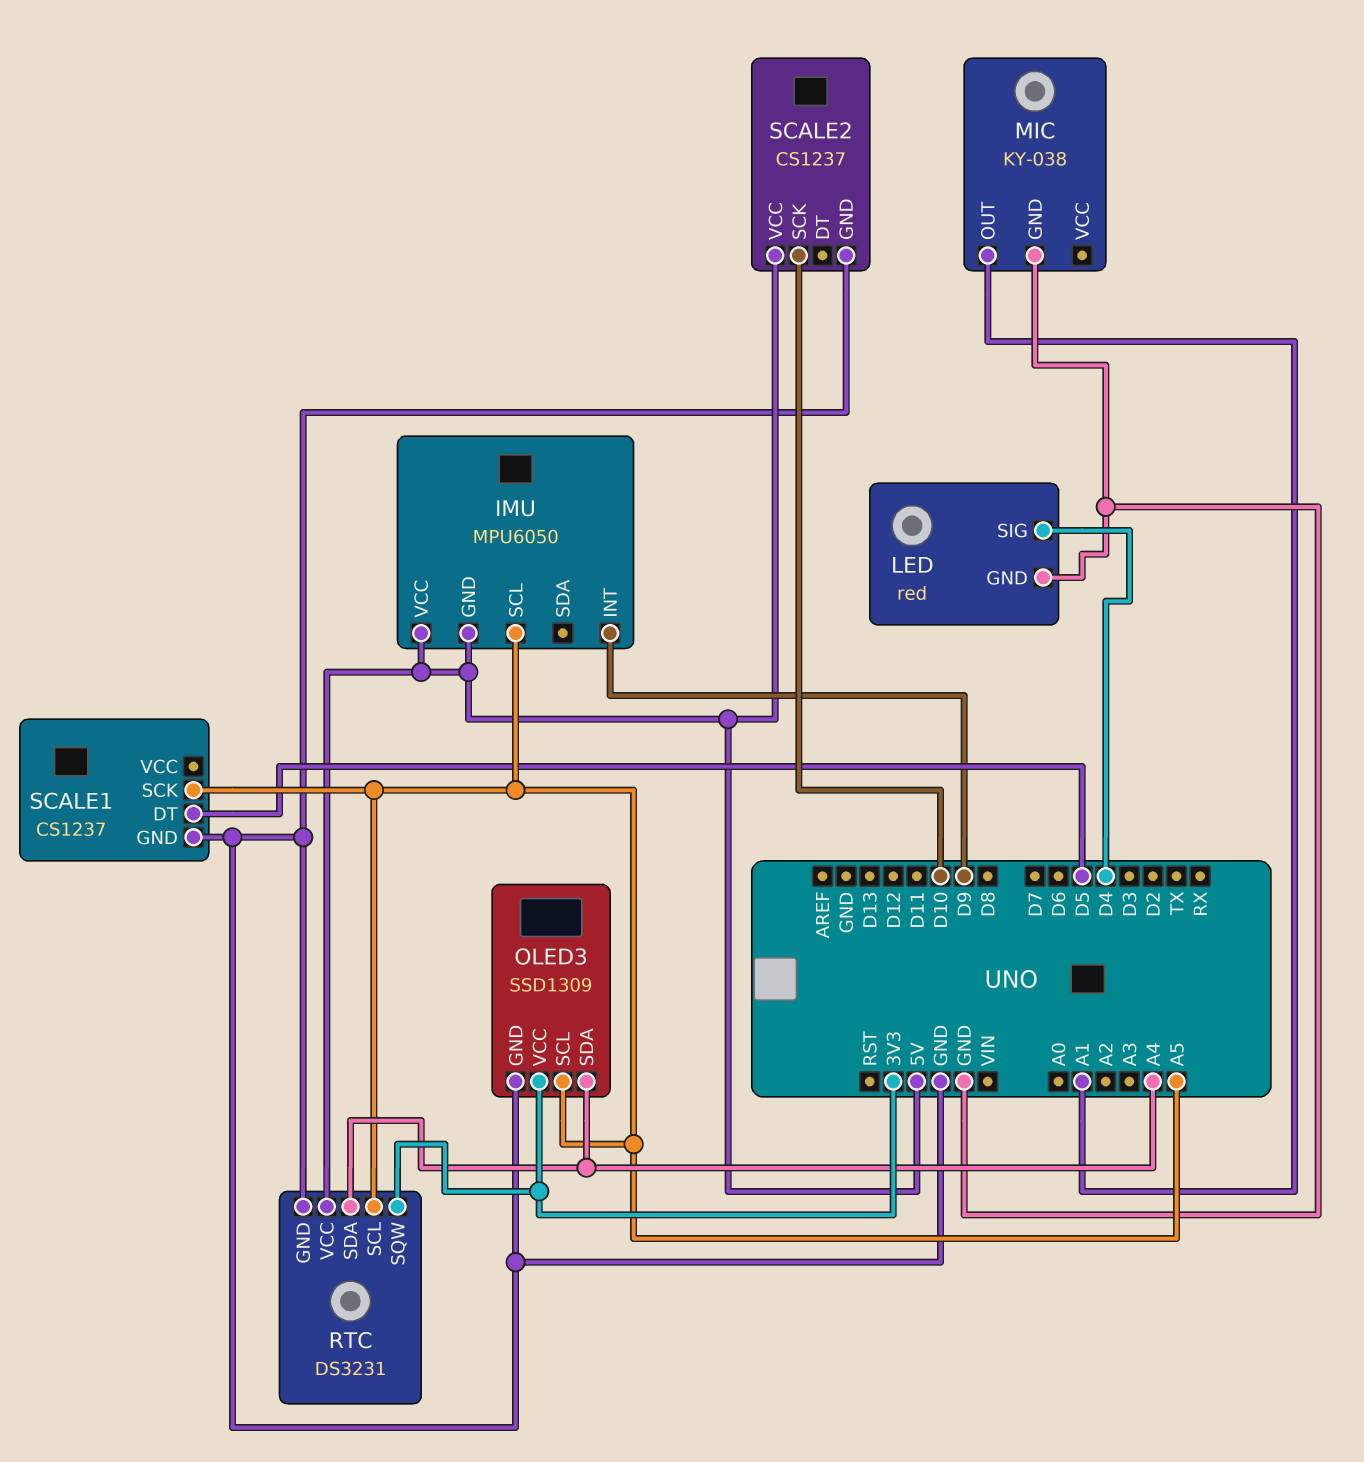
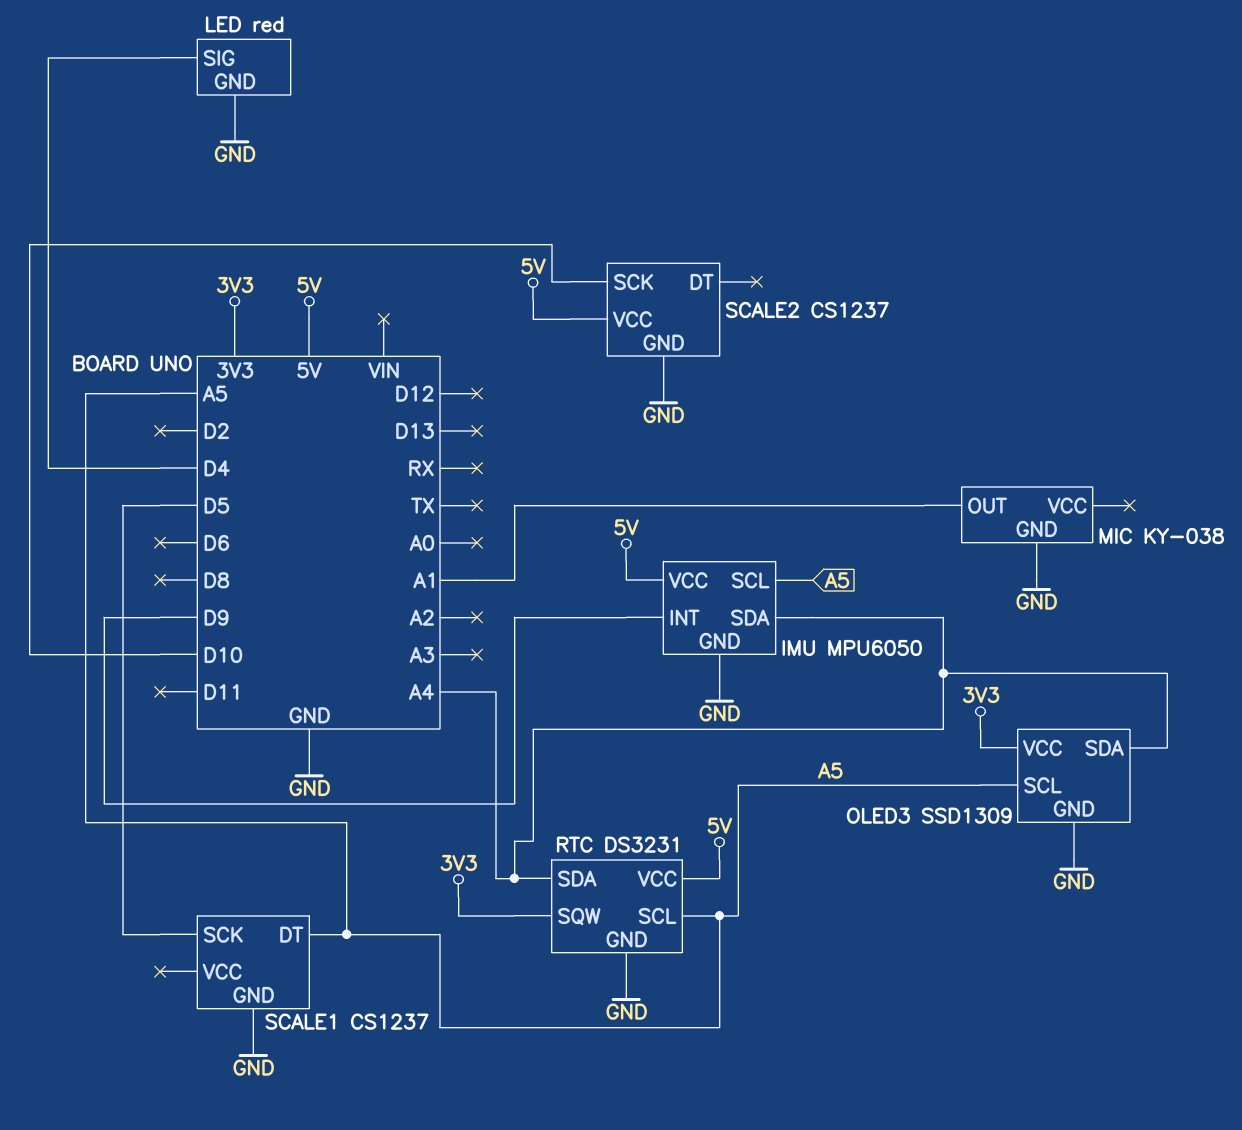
IMU pin GND: 5V -> GND
IMU pin SDA: none -> A4
SCALE1 pin DT: D5 -> A5
SCALE1 pin SCK: A5 -> D5

